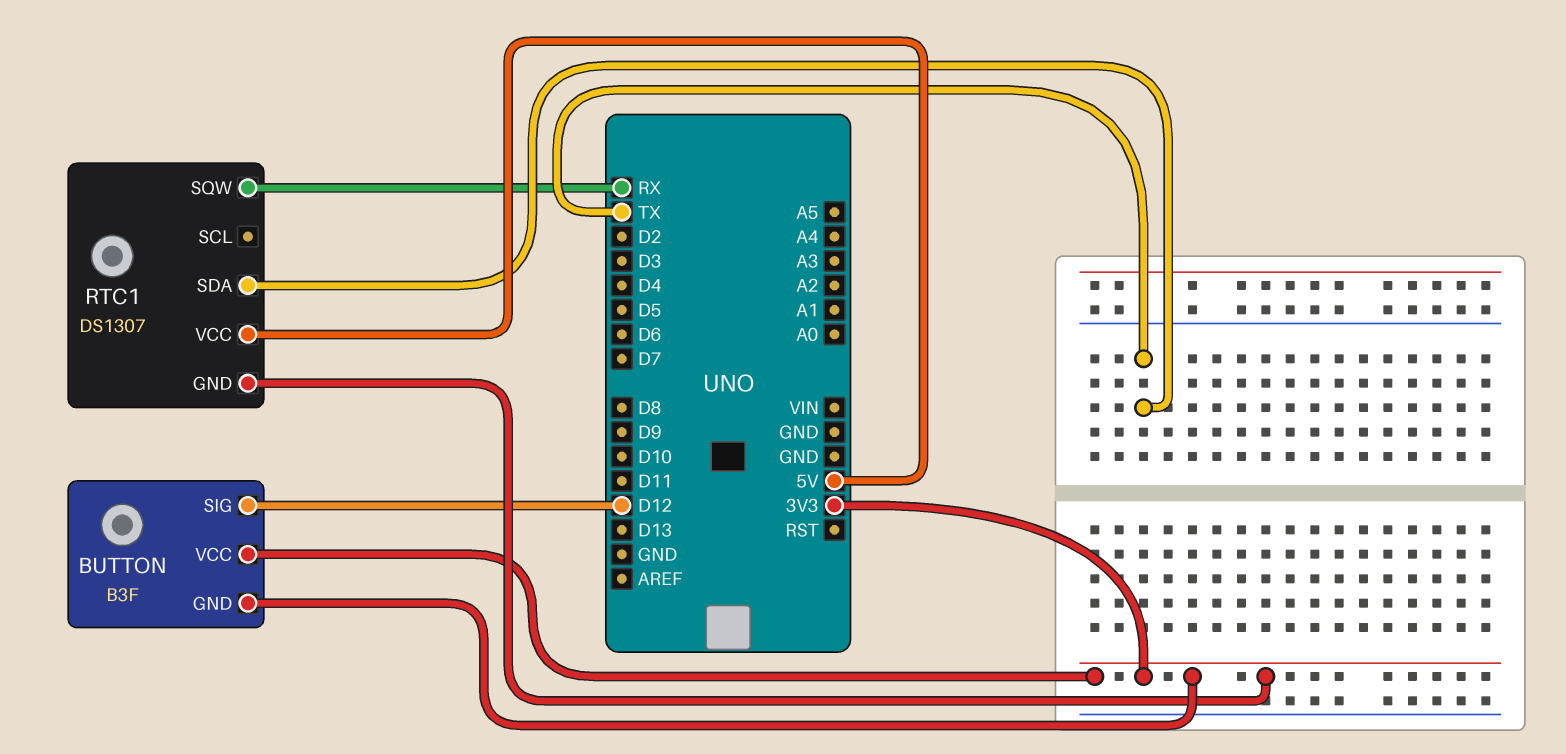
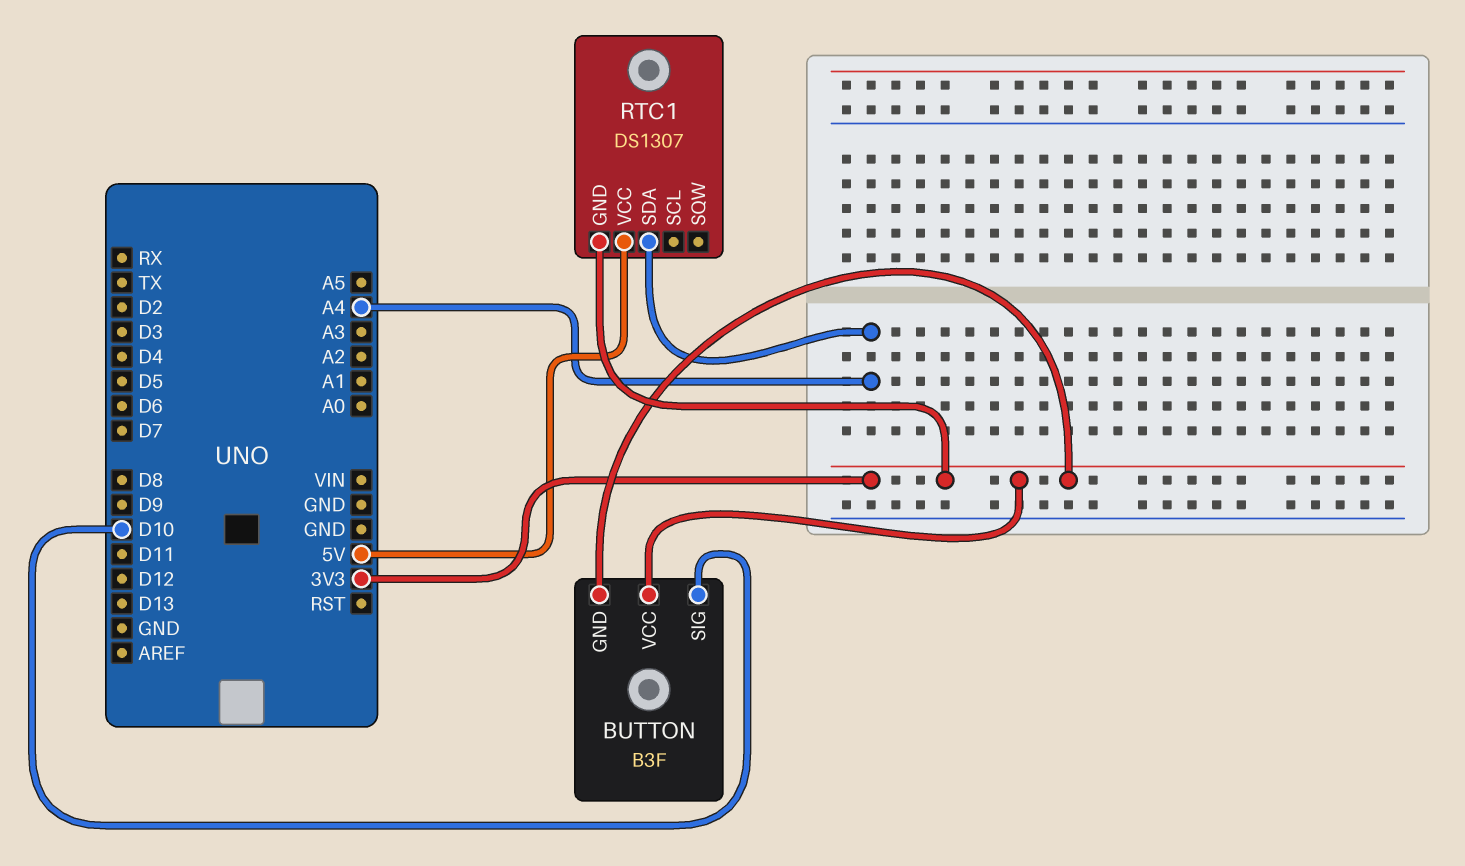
BUTTON pin SIG: D12 -> D10
RTC1 pin SDA: TX -> A4
RTC1 pin SQW: RX -> none

